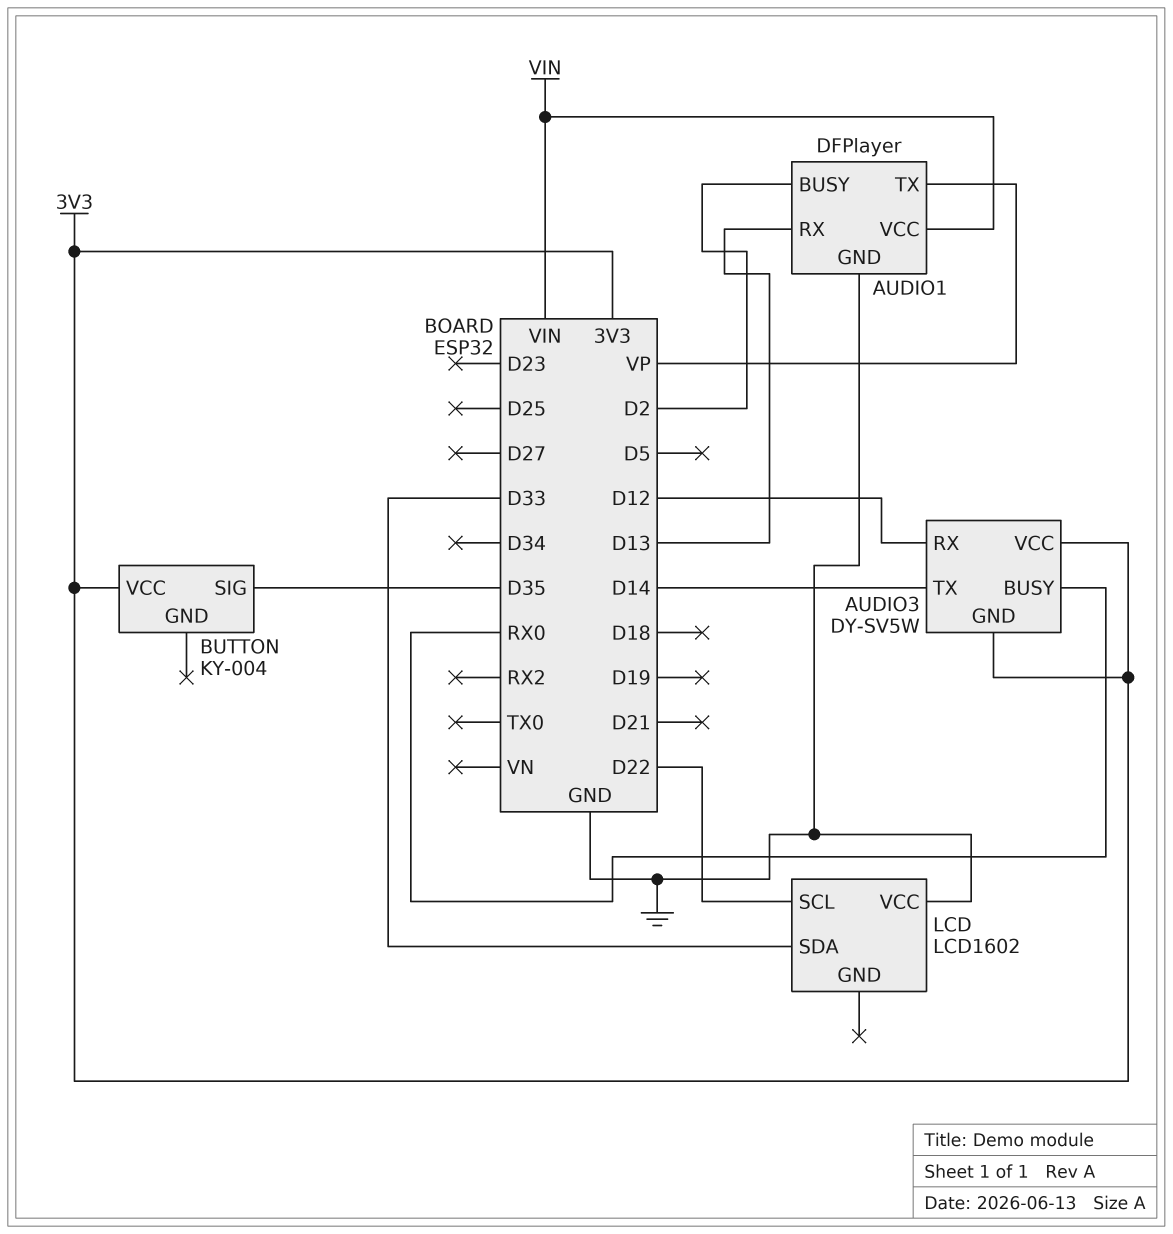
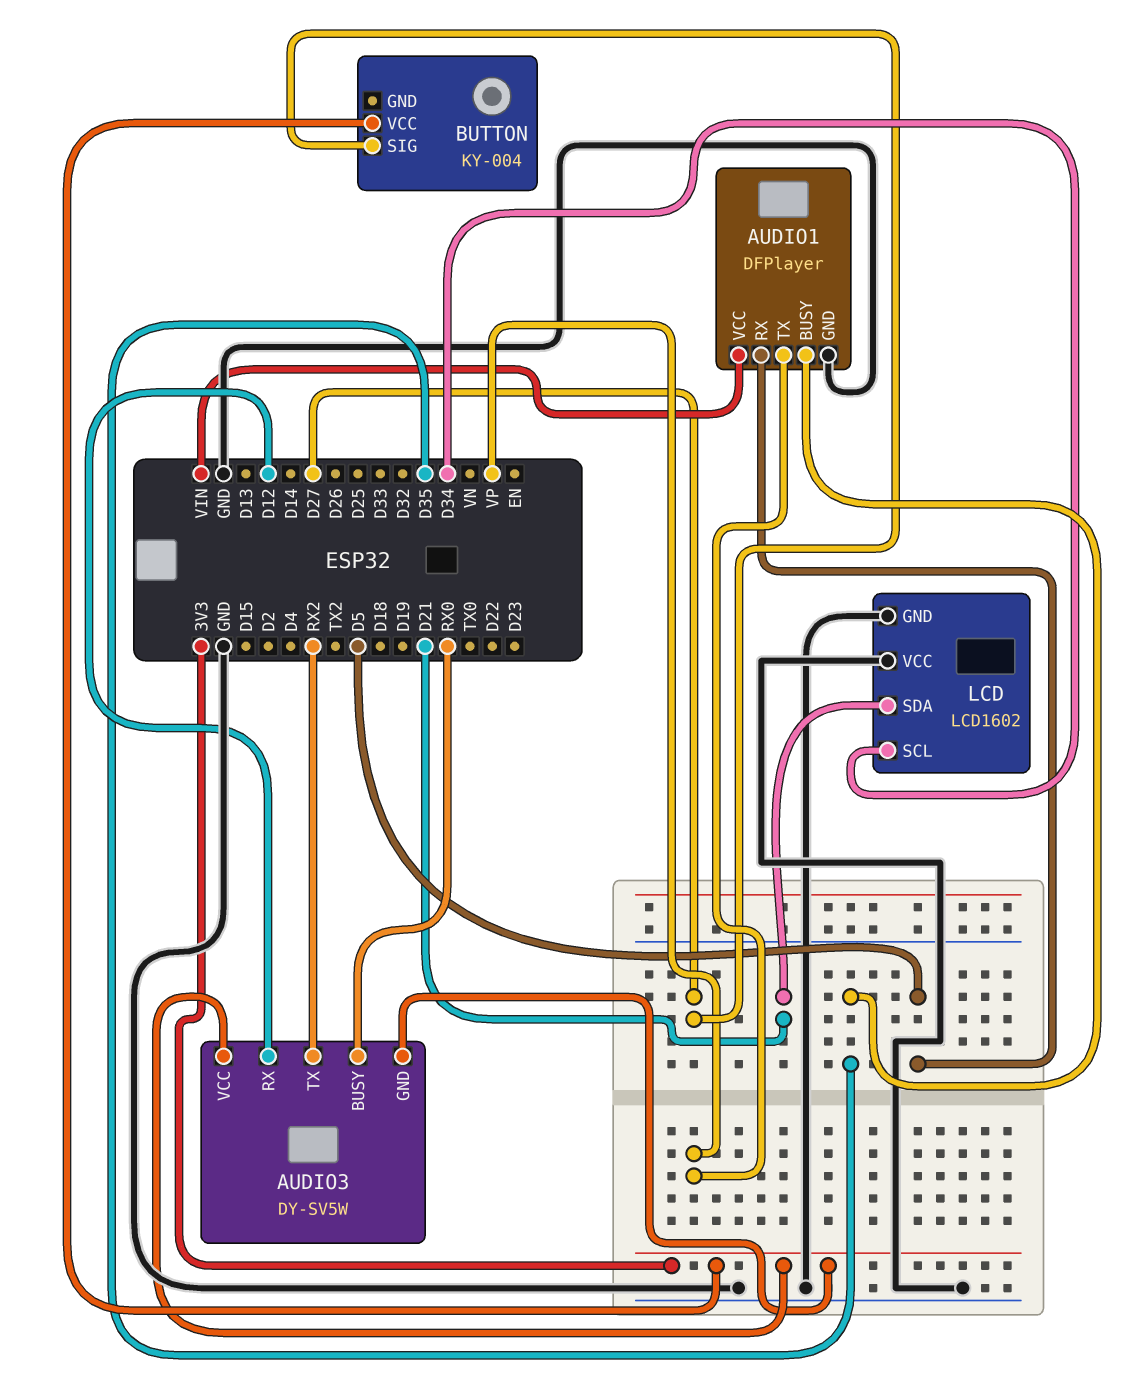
AUDIO1 pin BUSY: D2 -> D35
AUDIO1 pin RX: D13 -> D5
AUDIO3 pin TX: D14 -> RX2
BUTTON pin SIG: D35 -> D27
LCD pin GND: none -> GND
LCD pin SCL: D22 -> D34
LCD pin SDA: D33 -> D21

